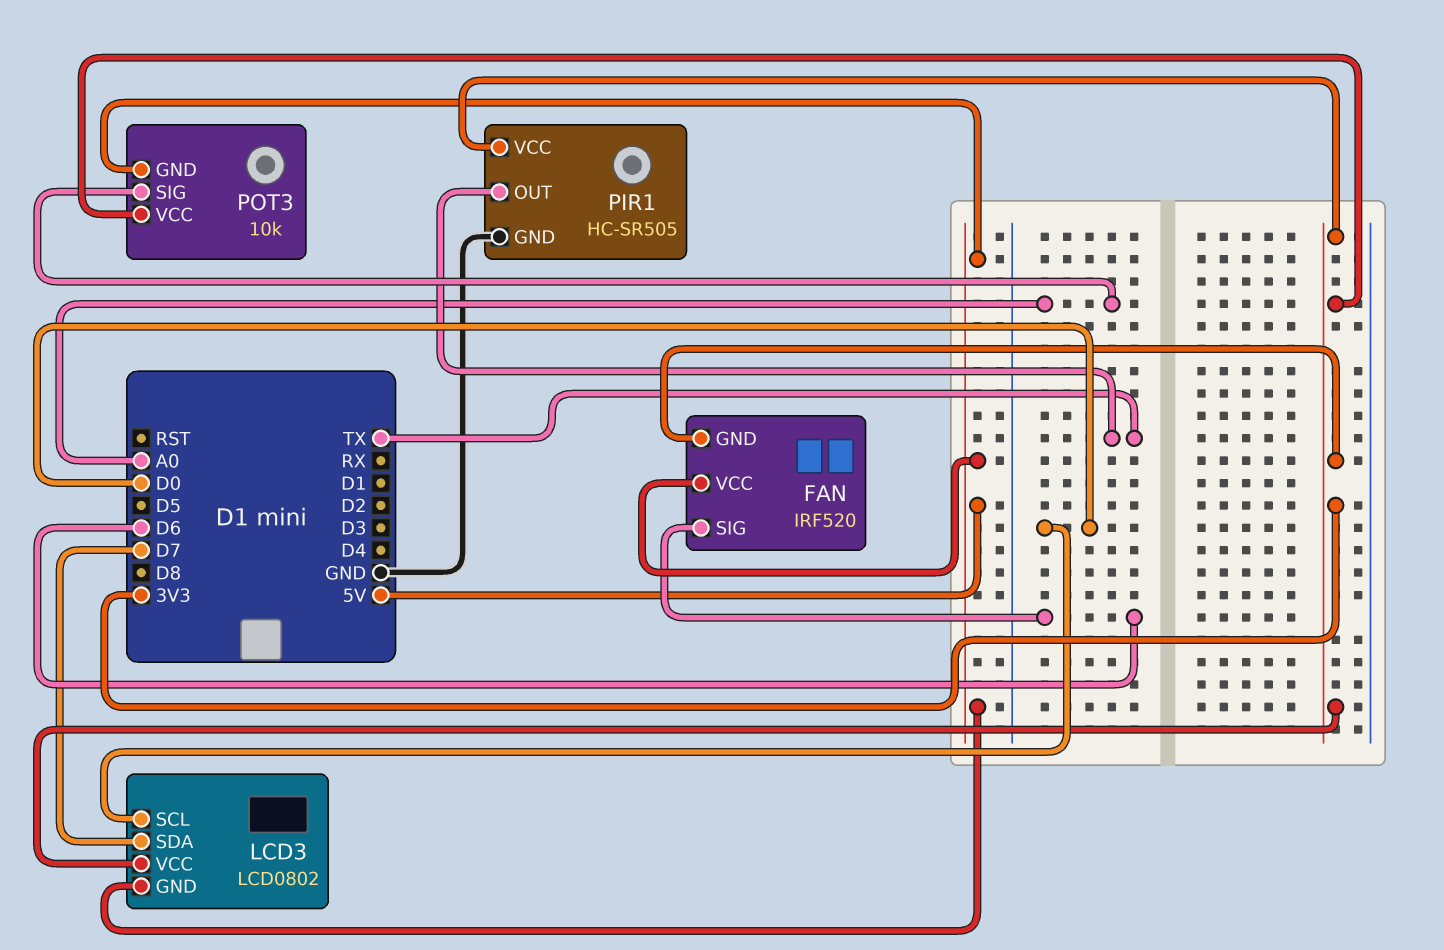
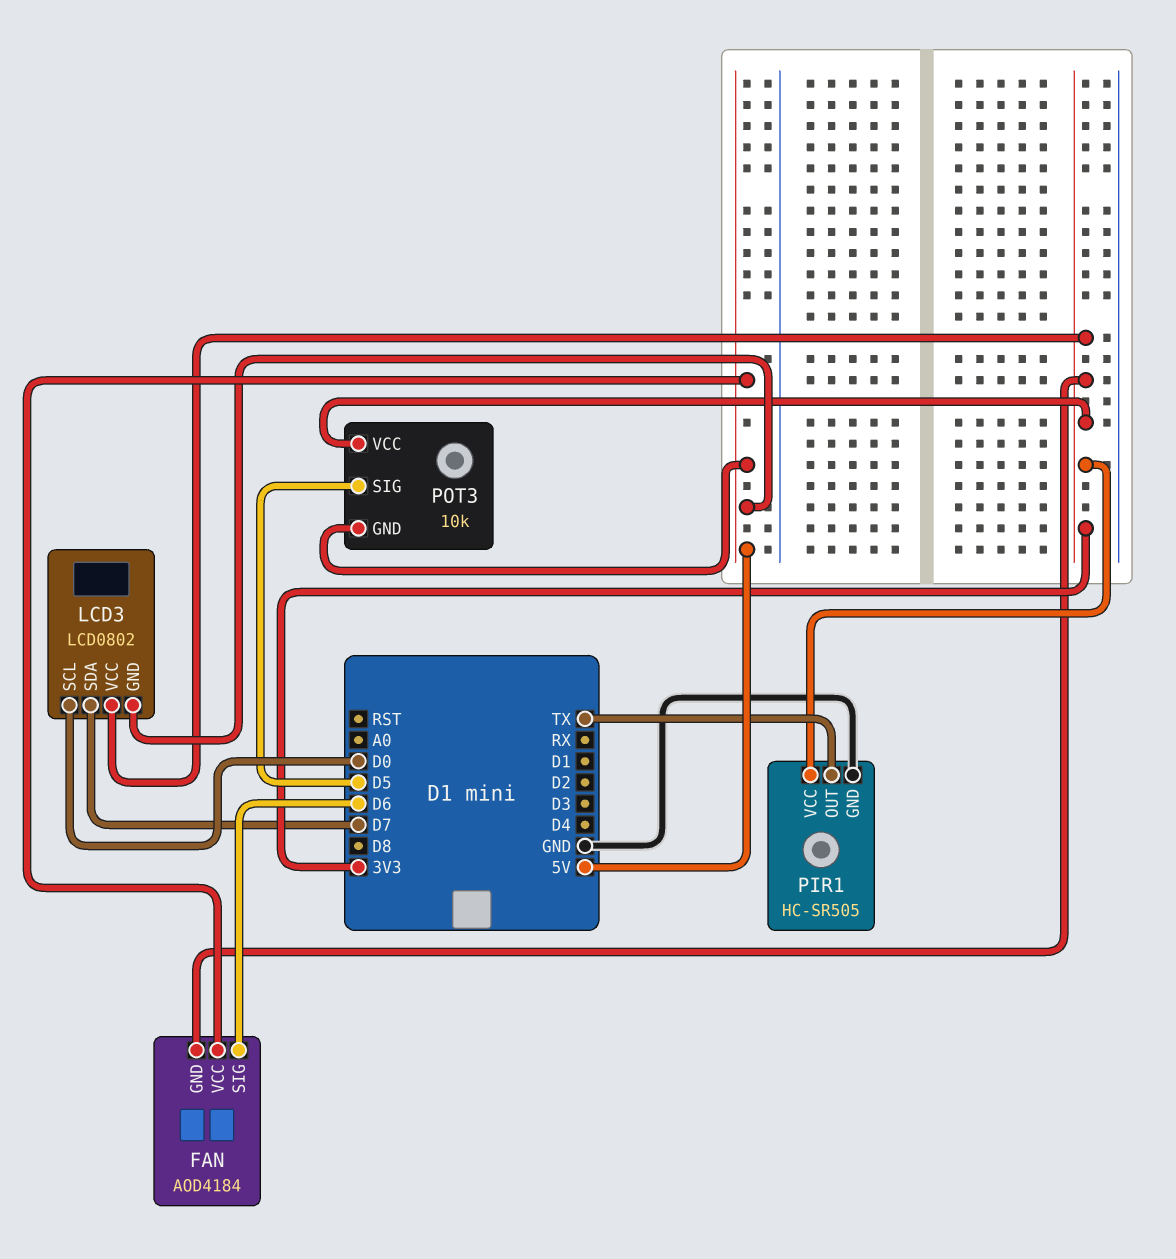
FAN: IRF520 -> AOD4184
POT3 pin SIG: A0 -> D5

